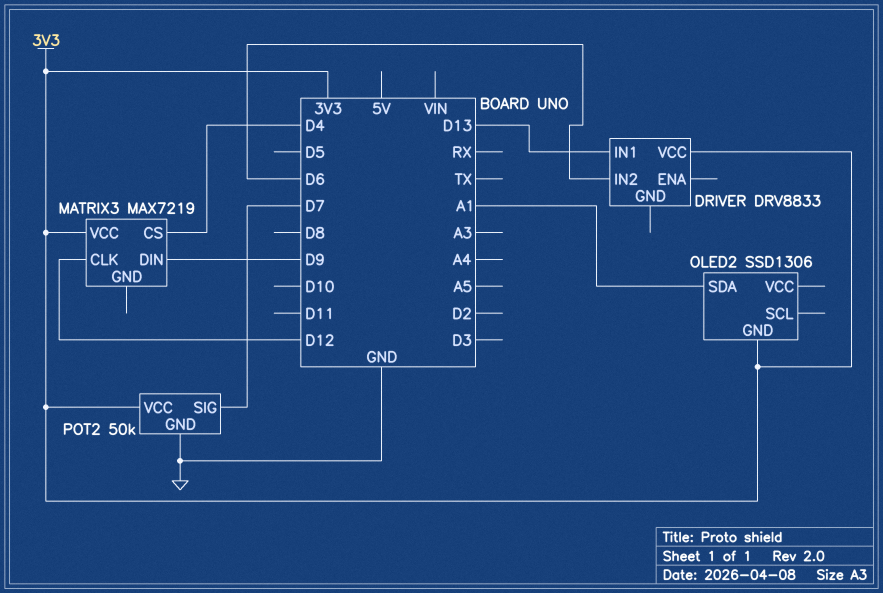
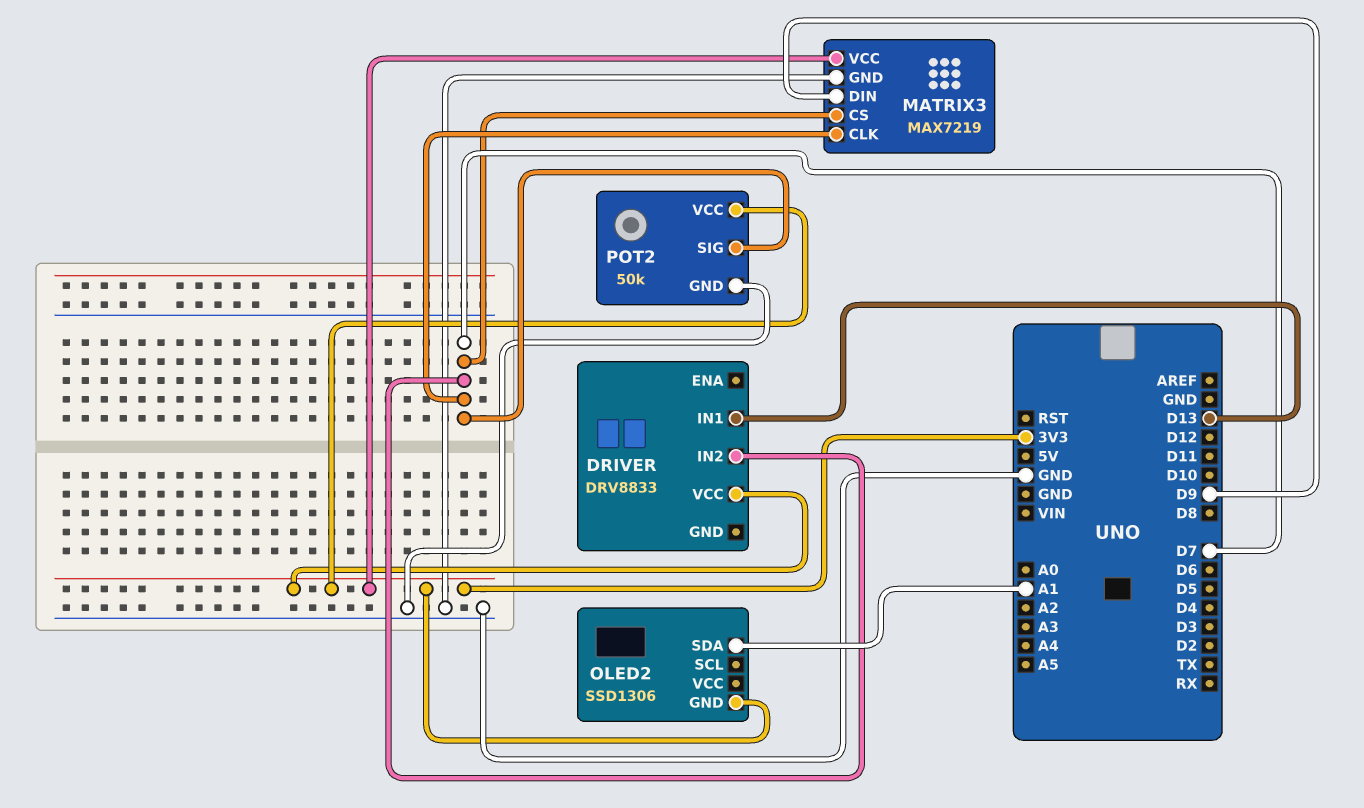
DRIVER pin IN2: D6 -> D7
MATRIX3 pin CLK: D12 -> D7
MATRIX3 pin CS: D4 -> D7
MATRIX3 pin GND: none -> GND

